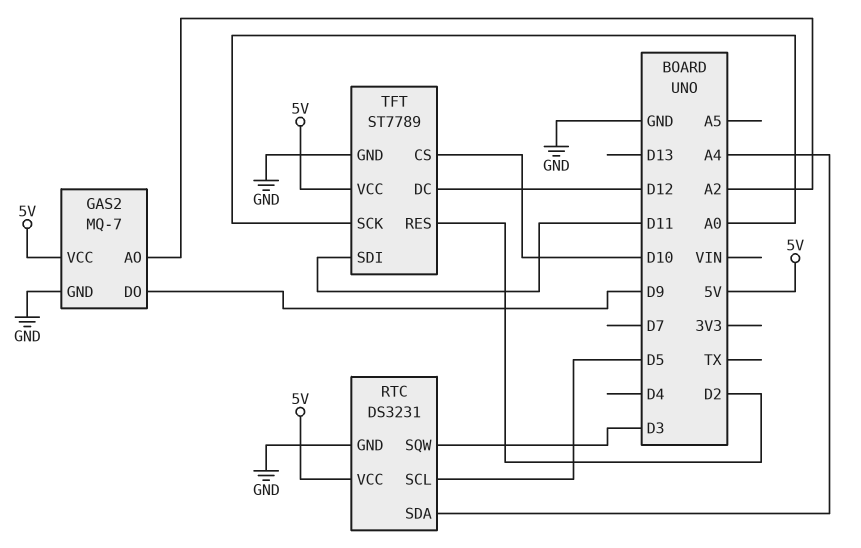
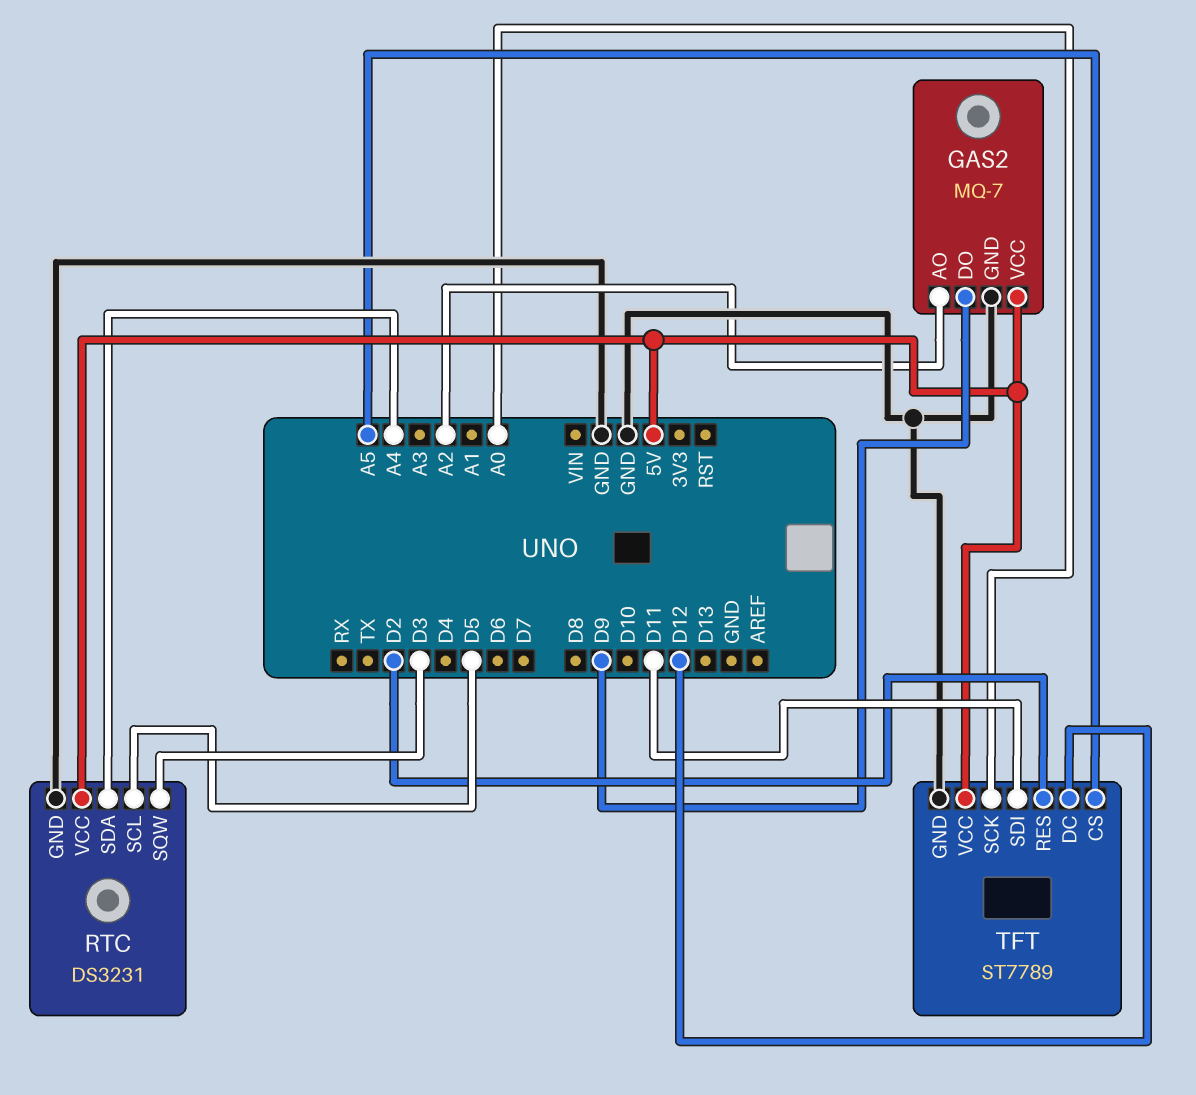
TFT pin CS: D10 -> A5

